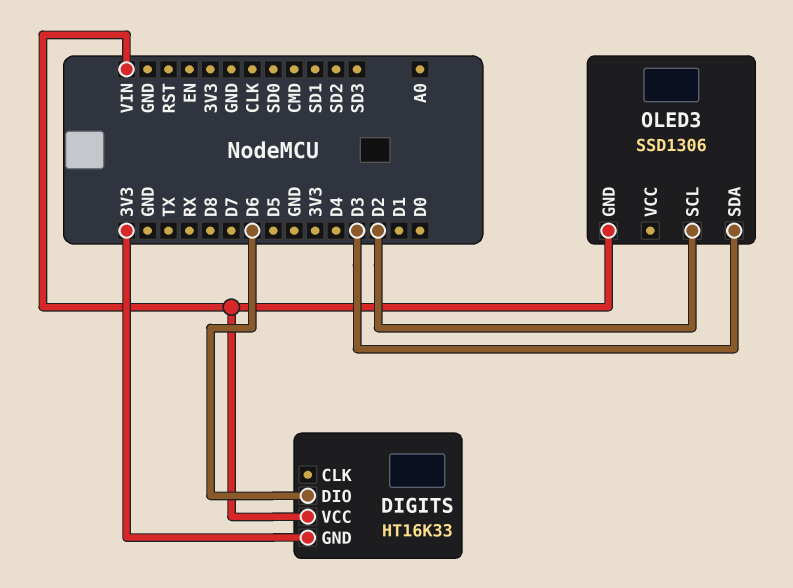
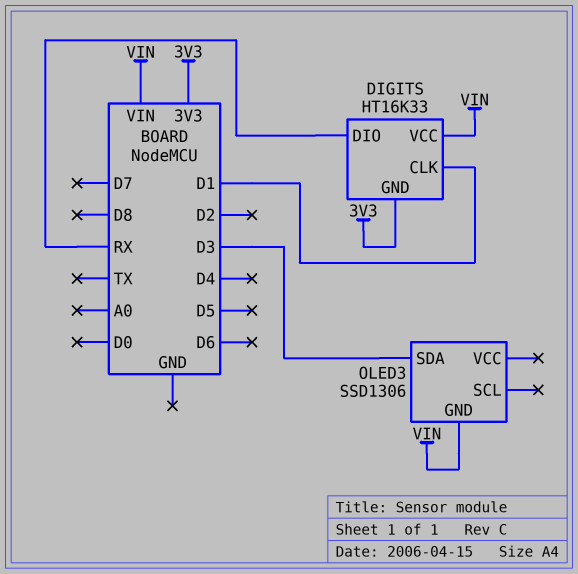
DIGITS pin CLK: none -> D1
DIGITS pin DIO: D6 -> RX
OLED3 pin SCL: D2 -> none

